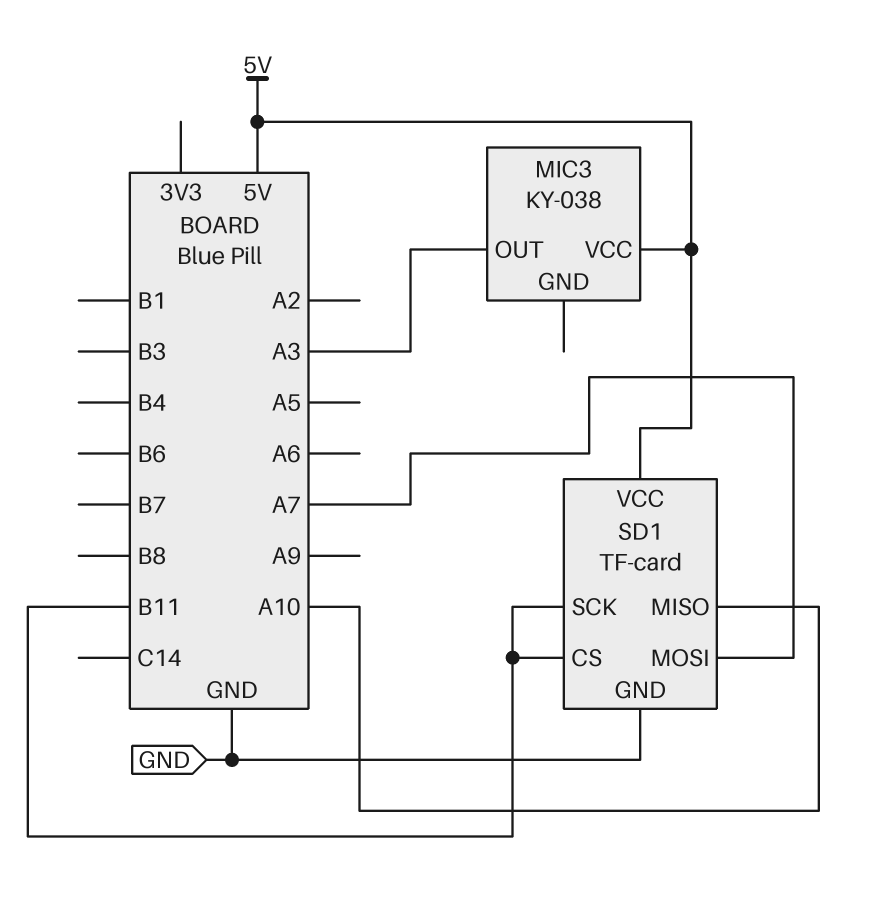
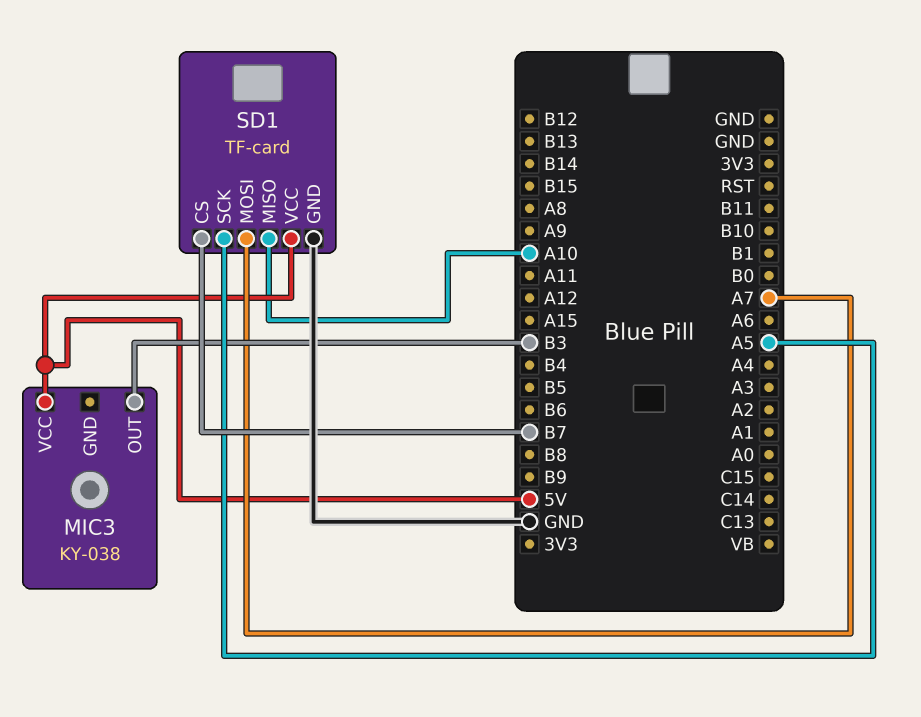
MIC3 pin OUT: A3 -> B3
SD1 pin CS: B11 -> B7
SD1 pin SCK: B11 -> A5

